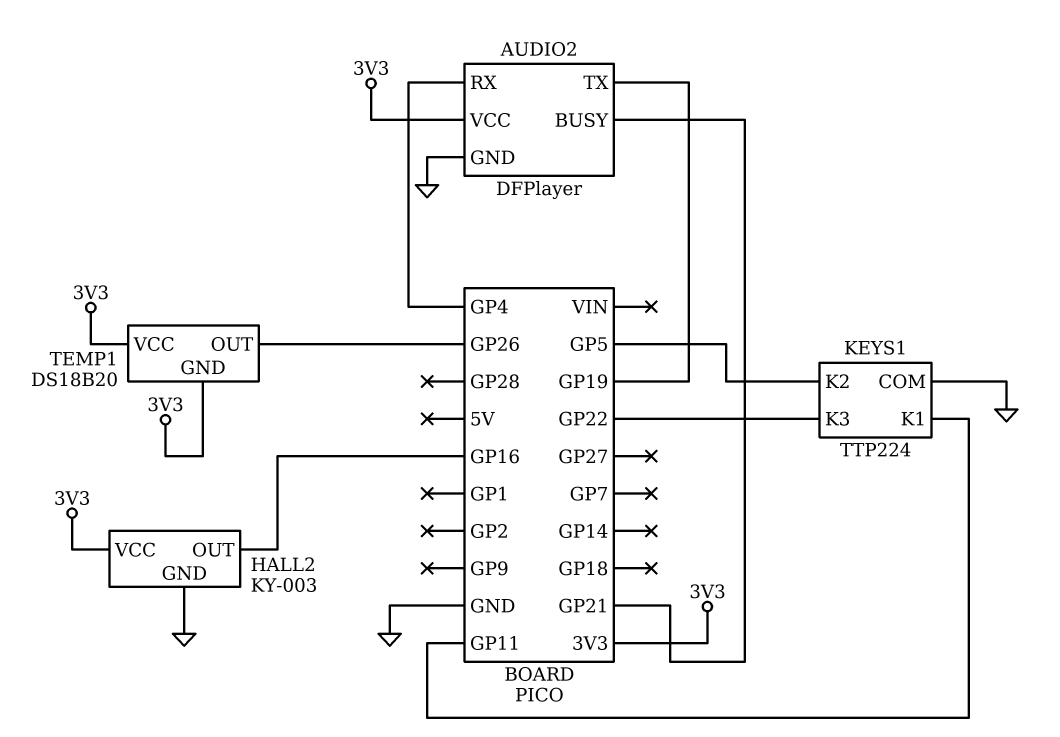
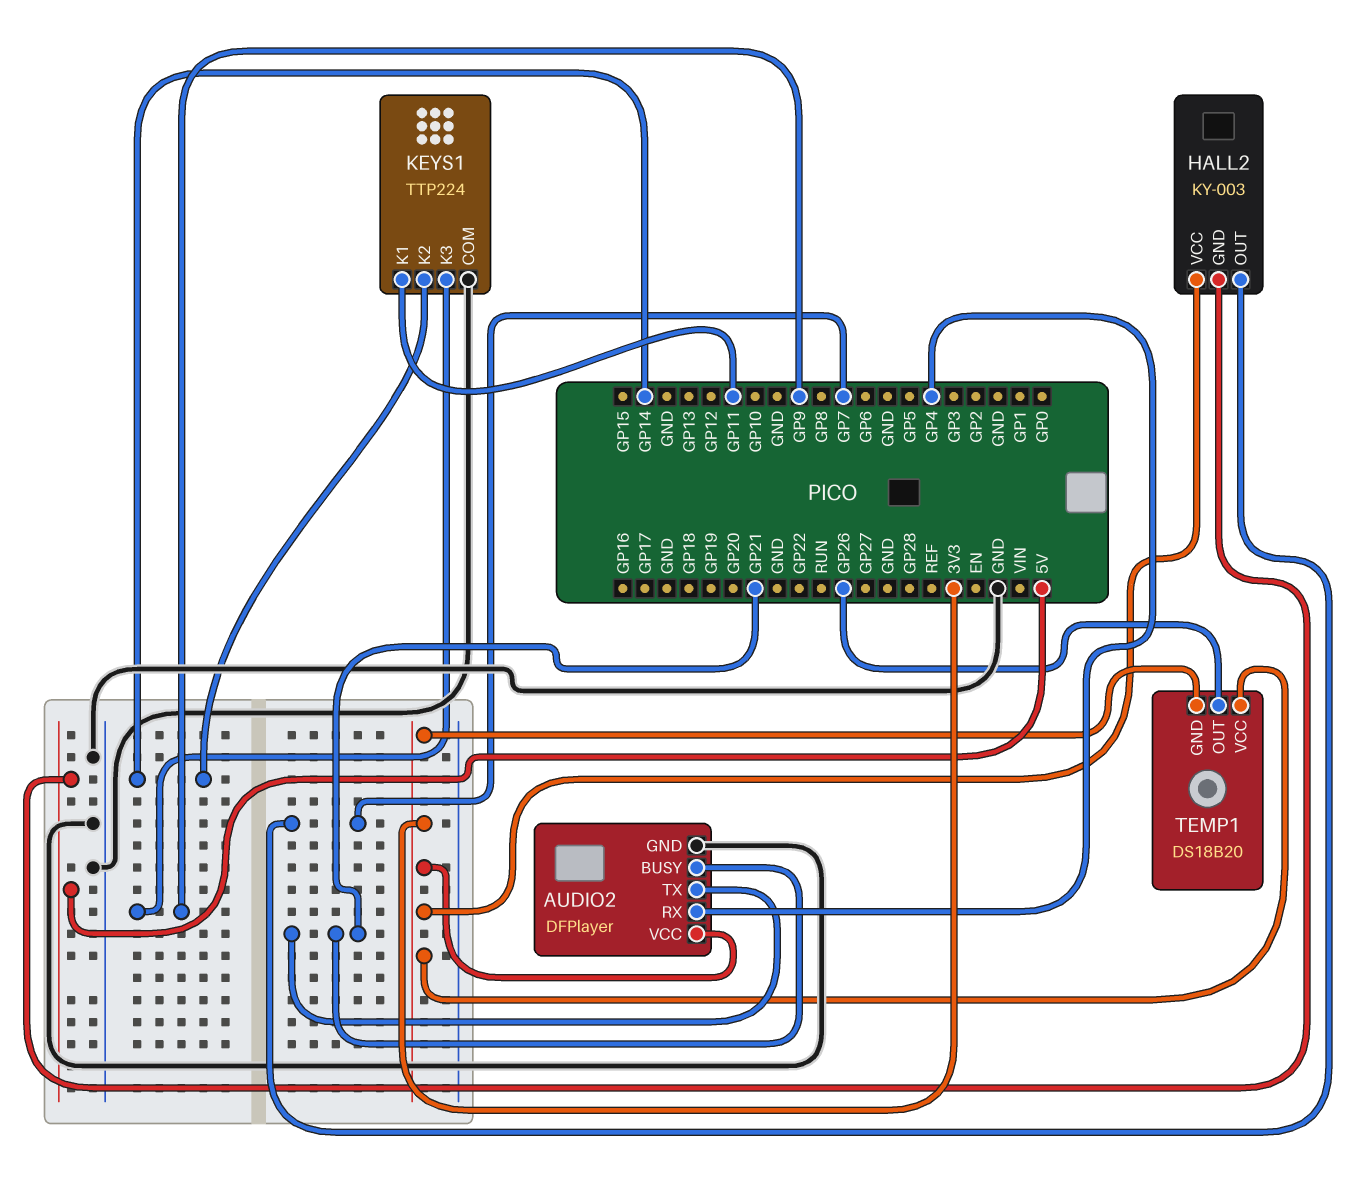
AUDIO2 pin TX: GP19 -> GP21
HALL2 pin GND: GND -> 5V
HALL2 pin OUT: GP16 -> GP7
KEYS1 pin K2: GP5 -> GP14
KEYS1 pin K3: GP22 -> GP9

